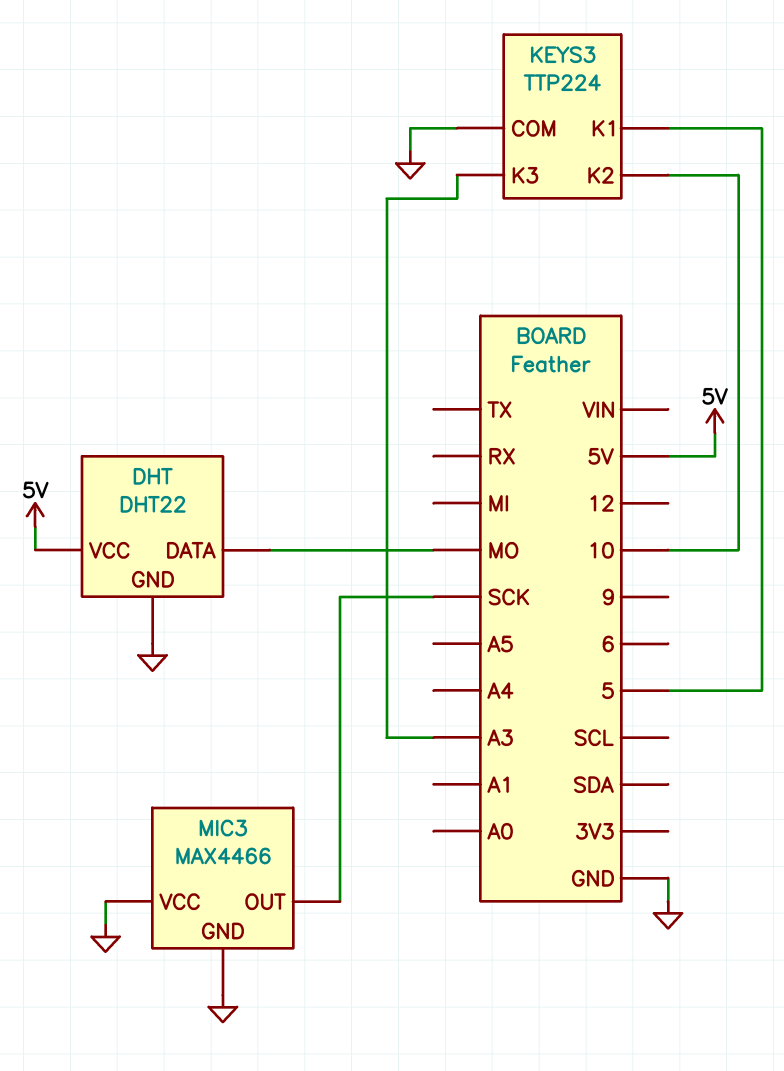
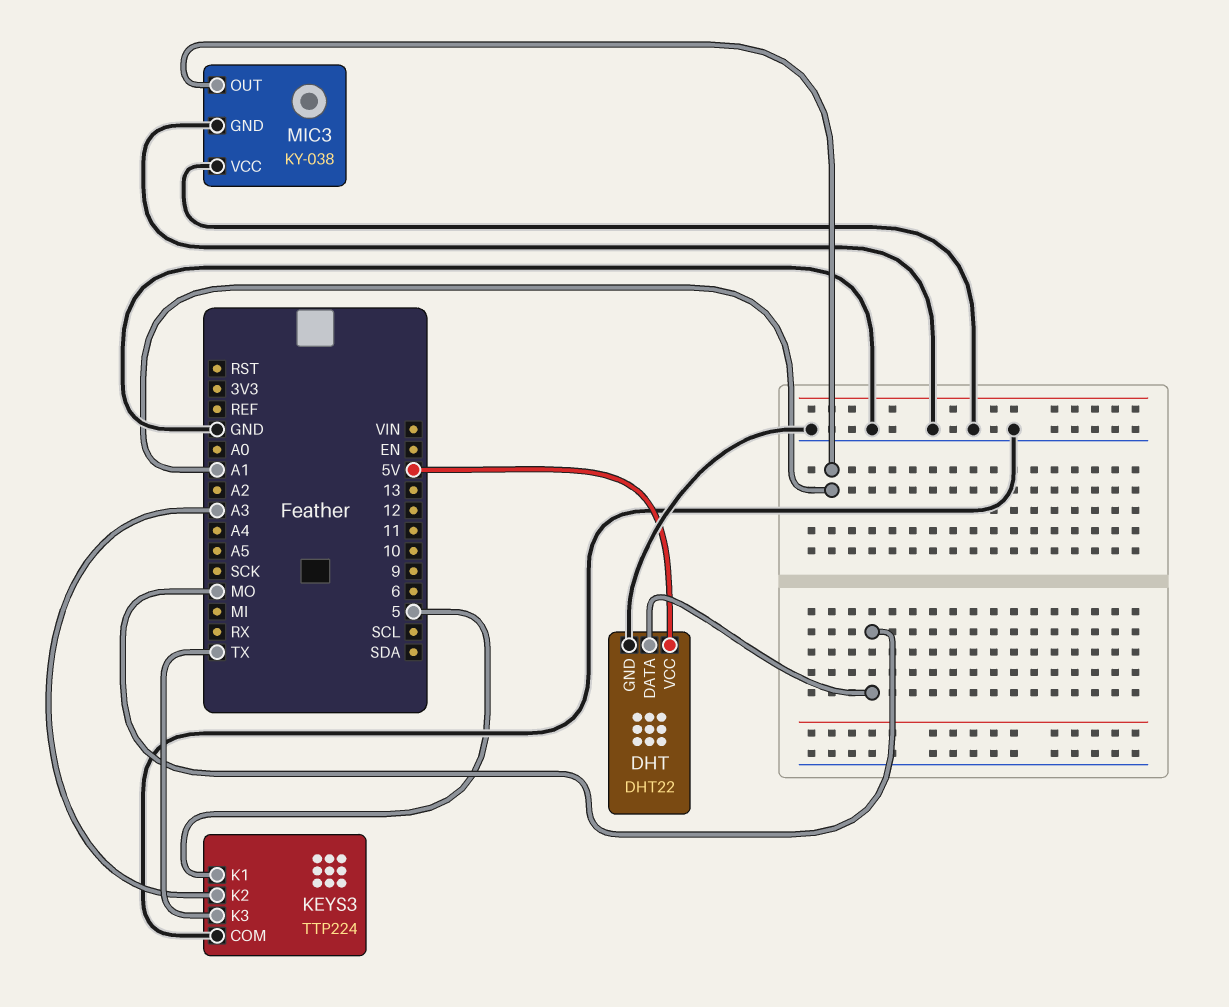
KEYS3 pin K2: 10 -> A3
KEYS3 pin K3: A3 -> TX
MIC3: MAX4466 -> KY-038
MIC3 pin OUT: SCK -> A1

